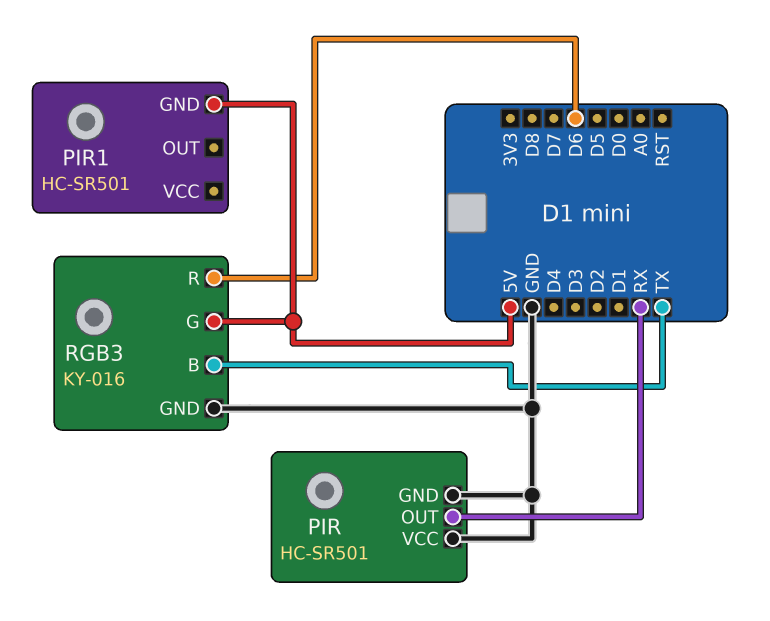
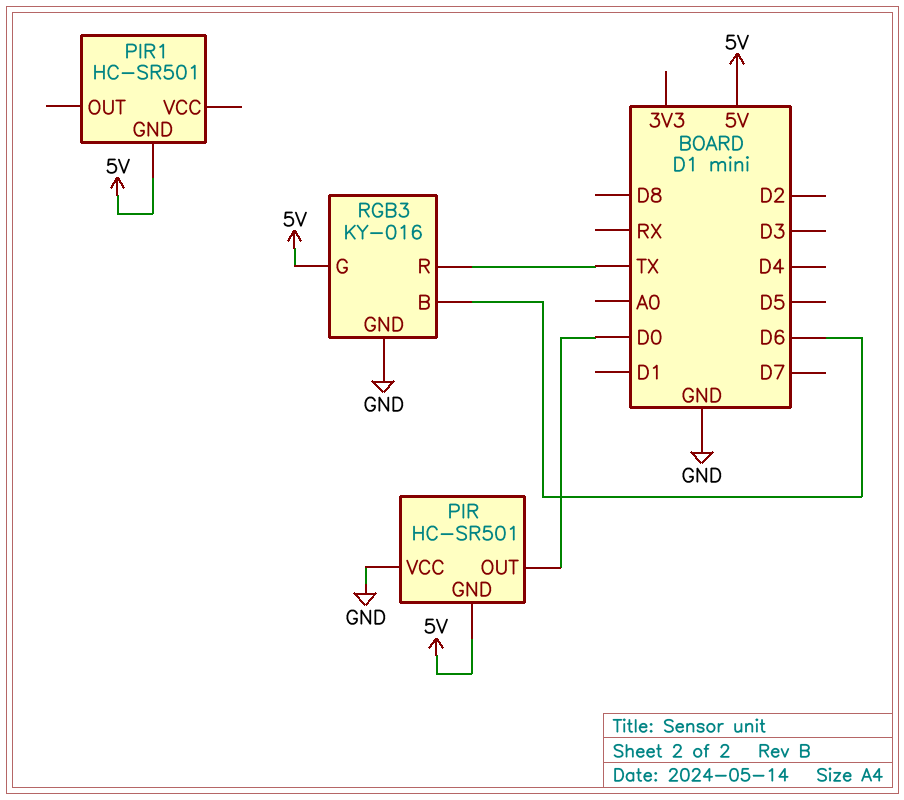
PIR pin GND: GND -> 5V
PIR pin OUT: RX -> D0
RGB3 pin B: TX -> D6
RGB3 pin R: D6 -> TX

